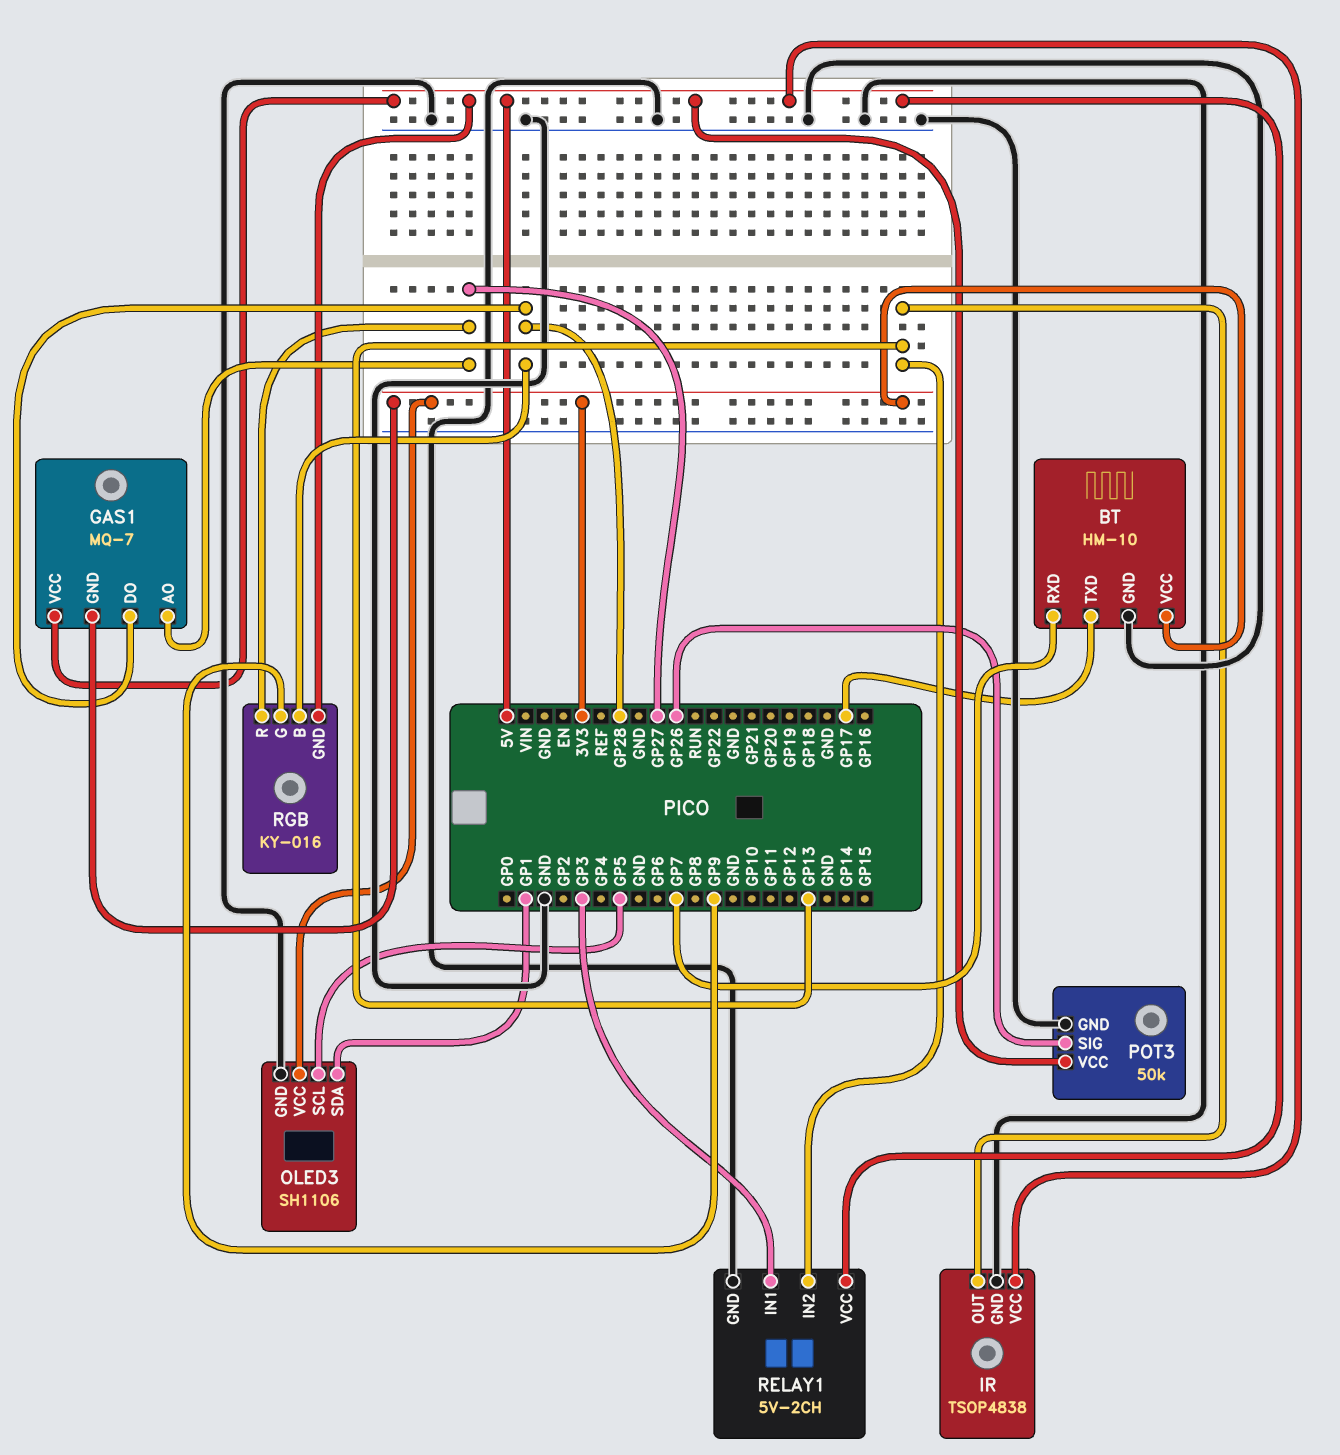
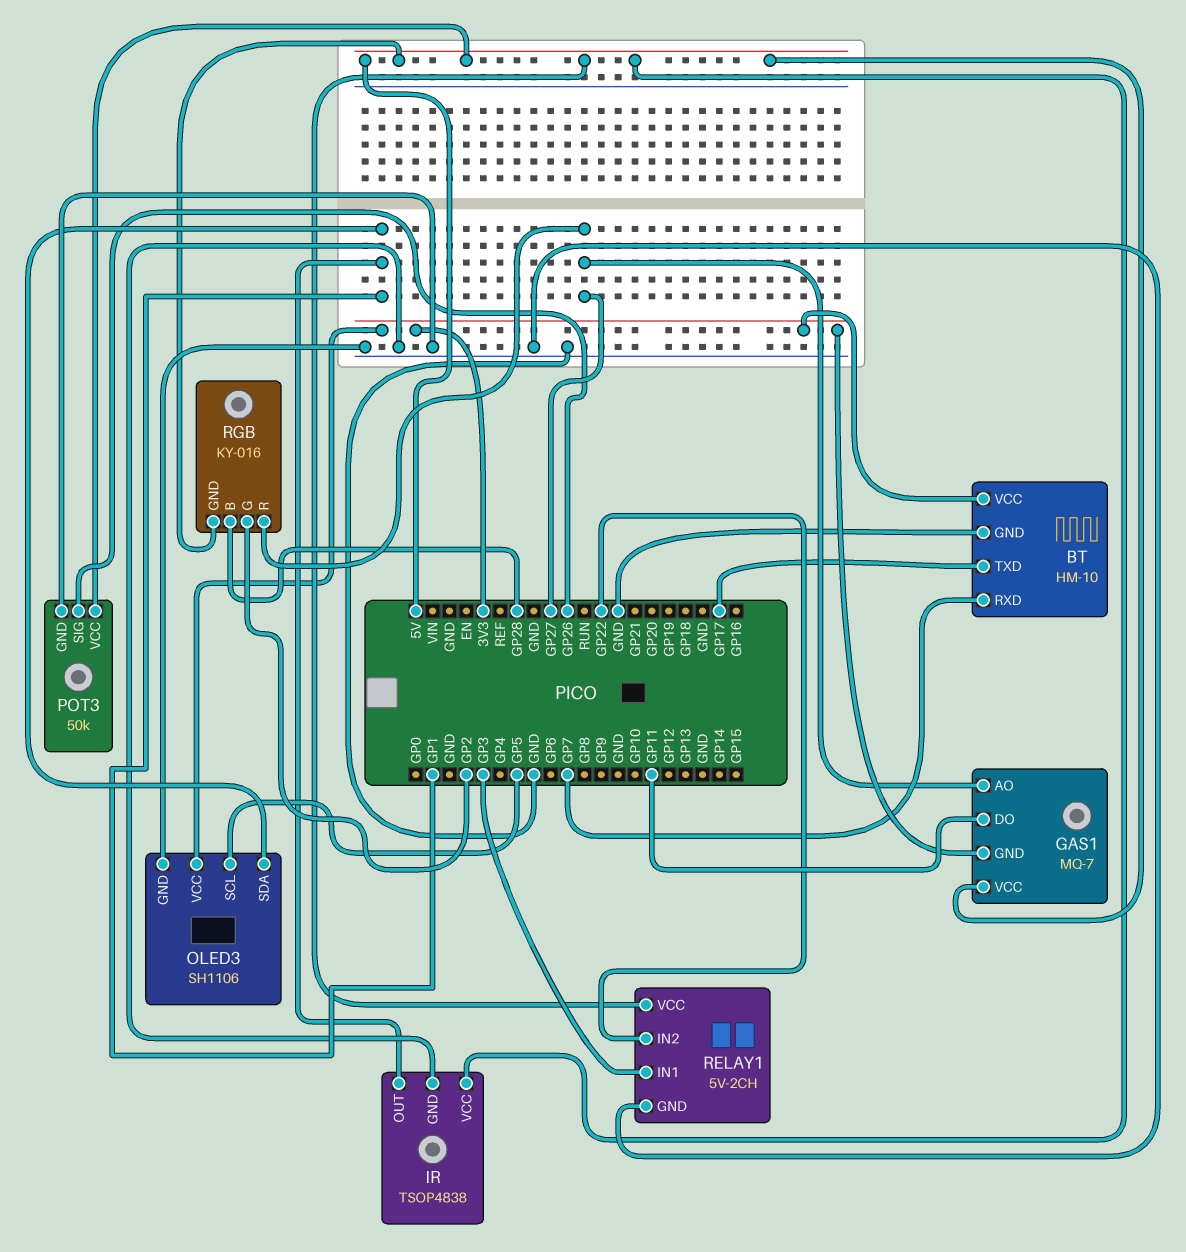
GAS1 pin DO: GP28 -> GP11
IR pin OUT: GP13 -> GP1
RELAY1 pin IN2: GP13 -> GP22
RGB pin G: GP9 -> GP2

